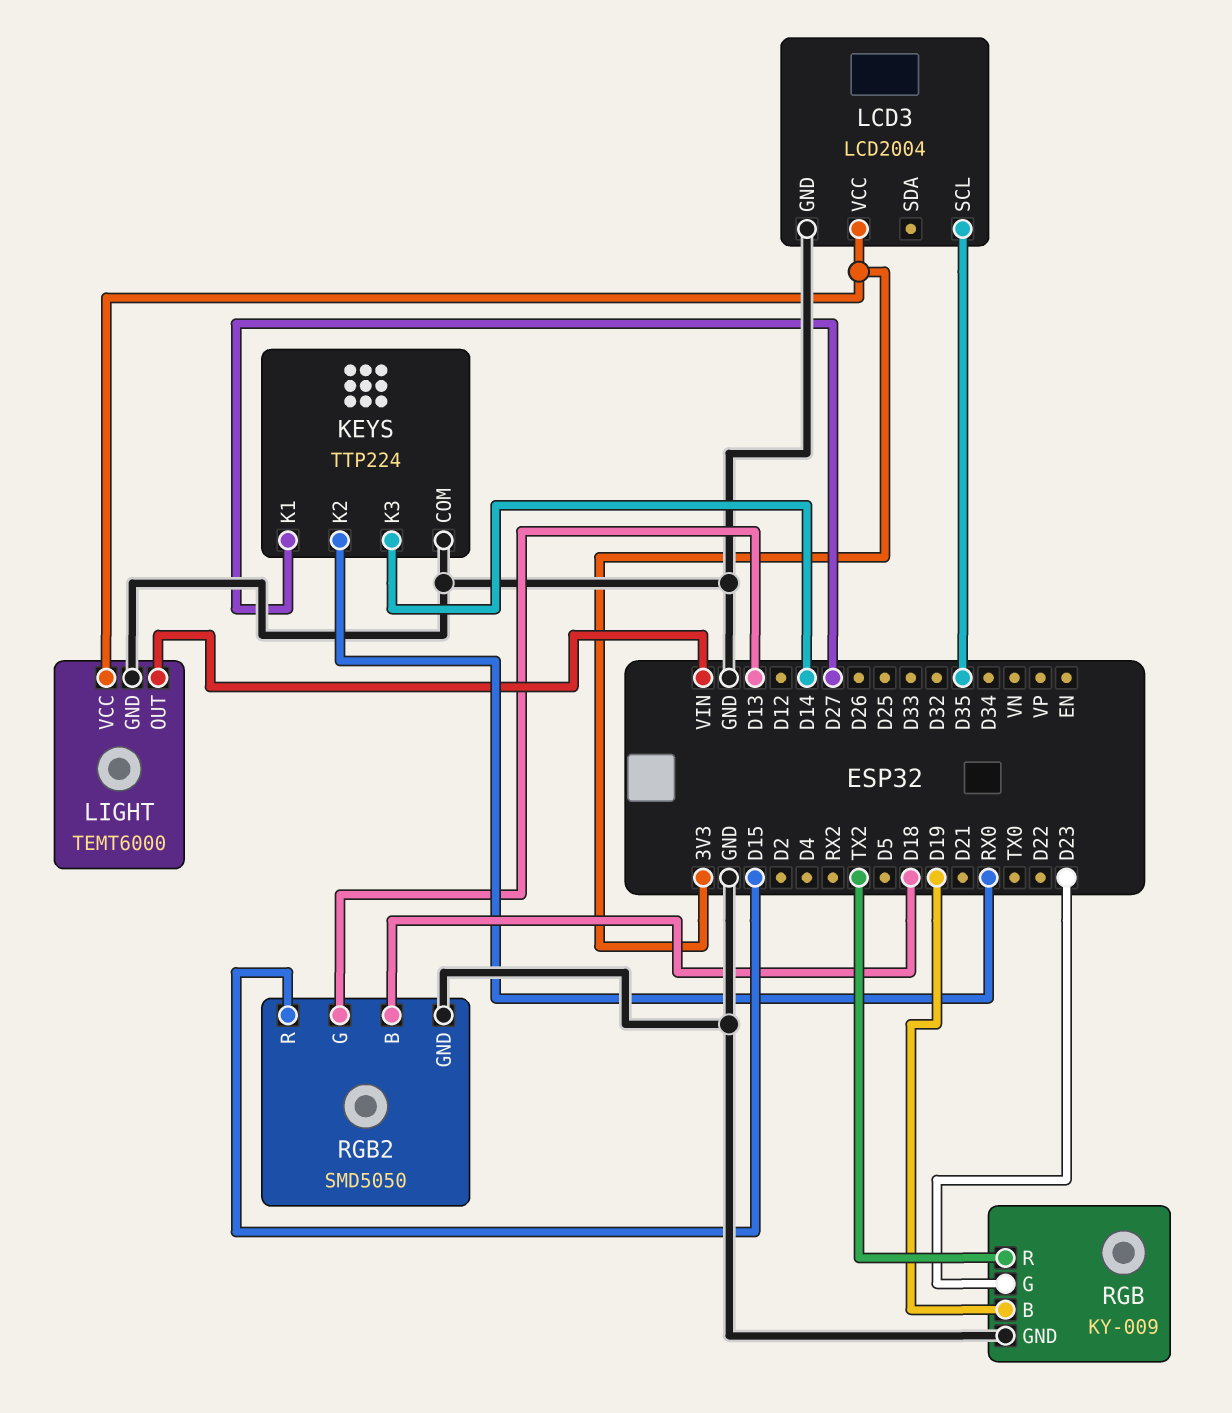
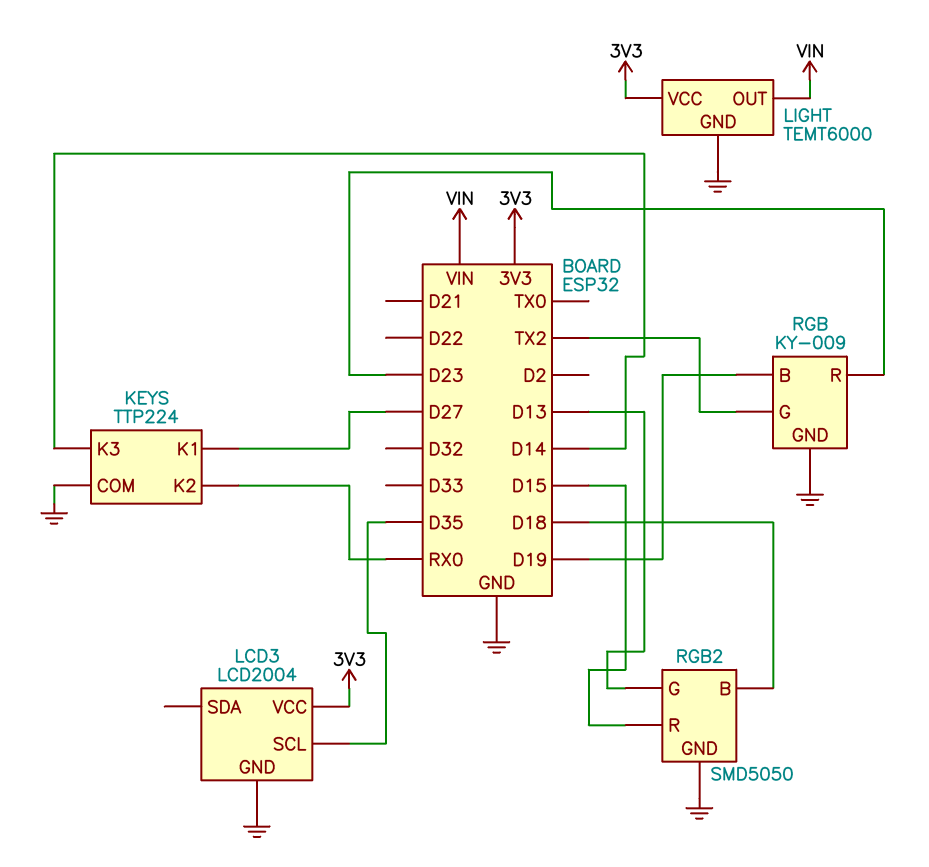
RGB pin G: D23 -> TX2
RGB pin R: TX2 -> D23

